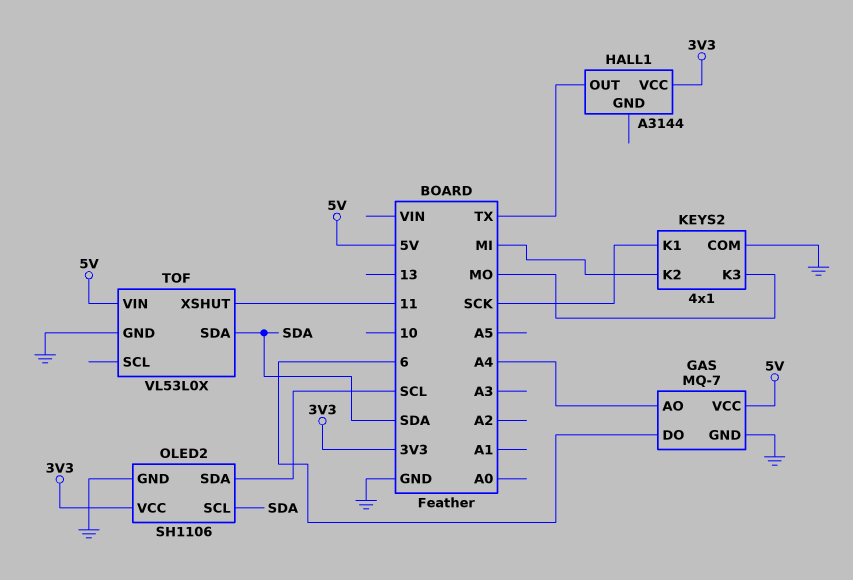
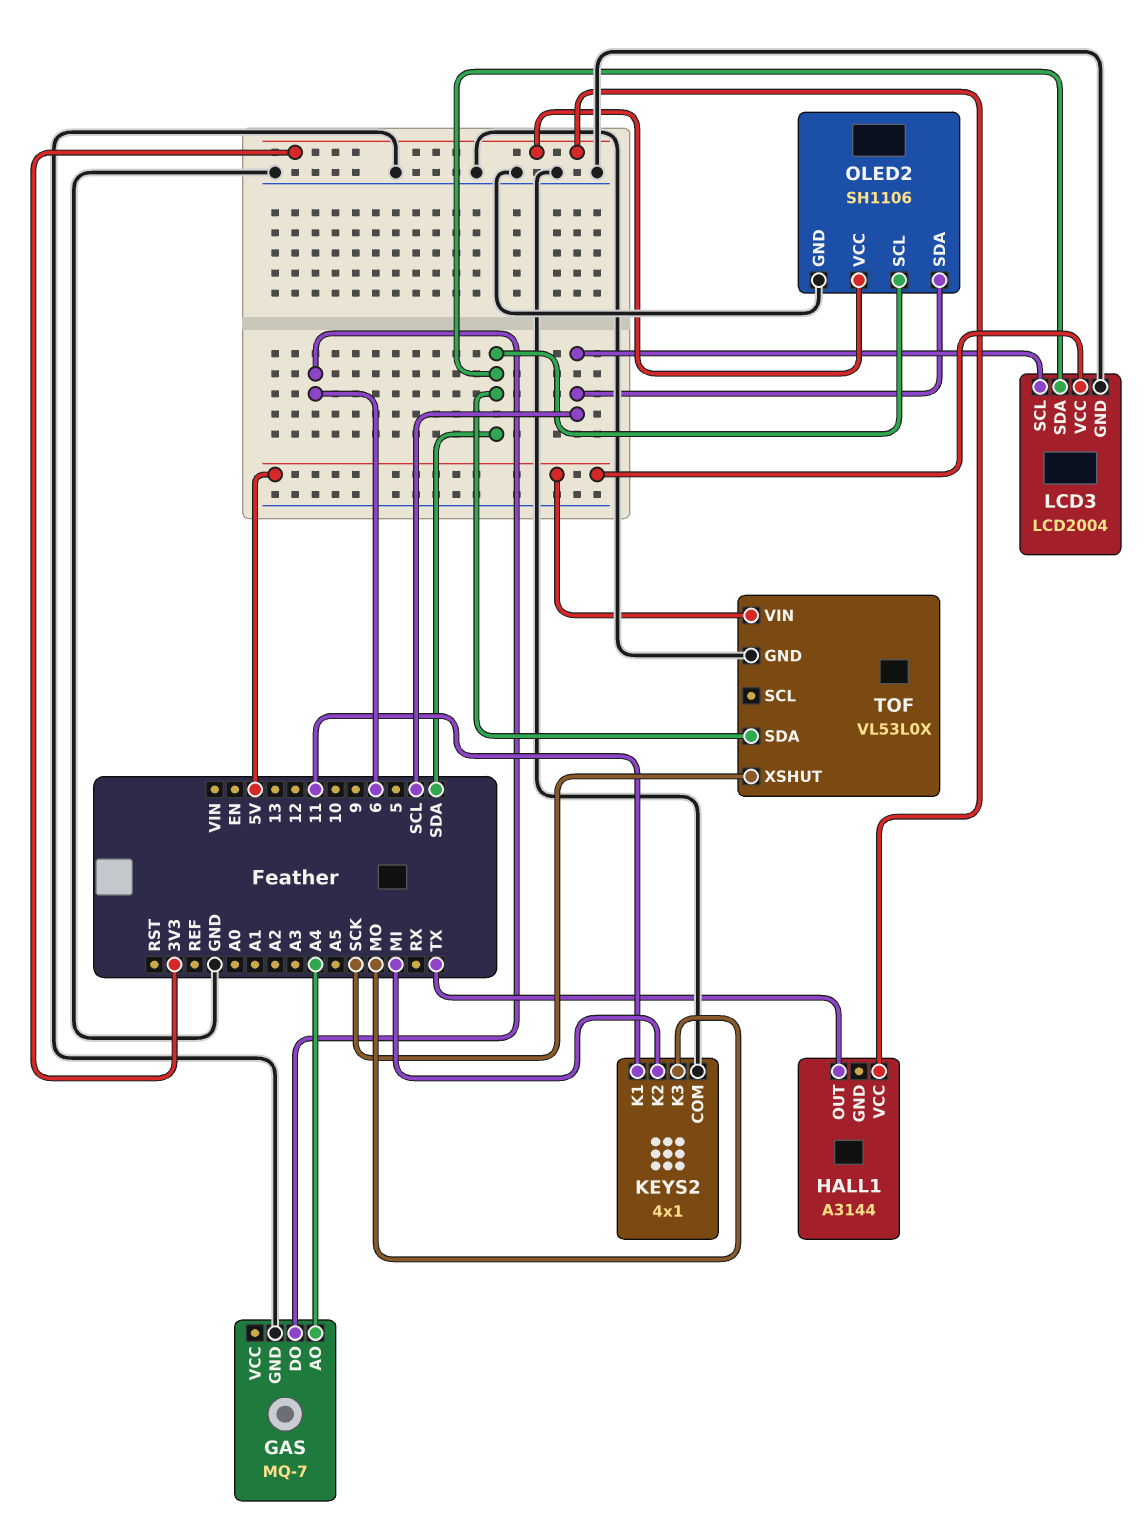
GAS pin VCC: 5V -> none
KEYS2 pin K1: SCK -> 11
LCD3: none -> LCD2004
LCD3 pin GND: none -> GND
LCD3 pin SCL: none -> SCL
LCD3 pin SDA: none -> SDA
LCD3 pin VCC: none -> 5V
TOF pin XSHUT: 11 -> SCK

